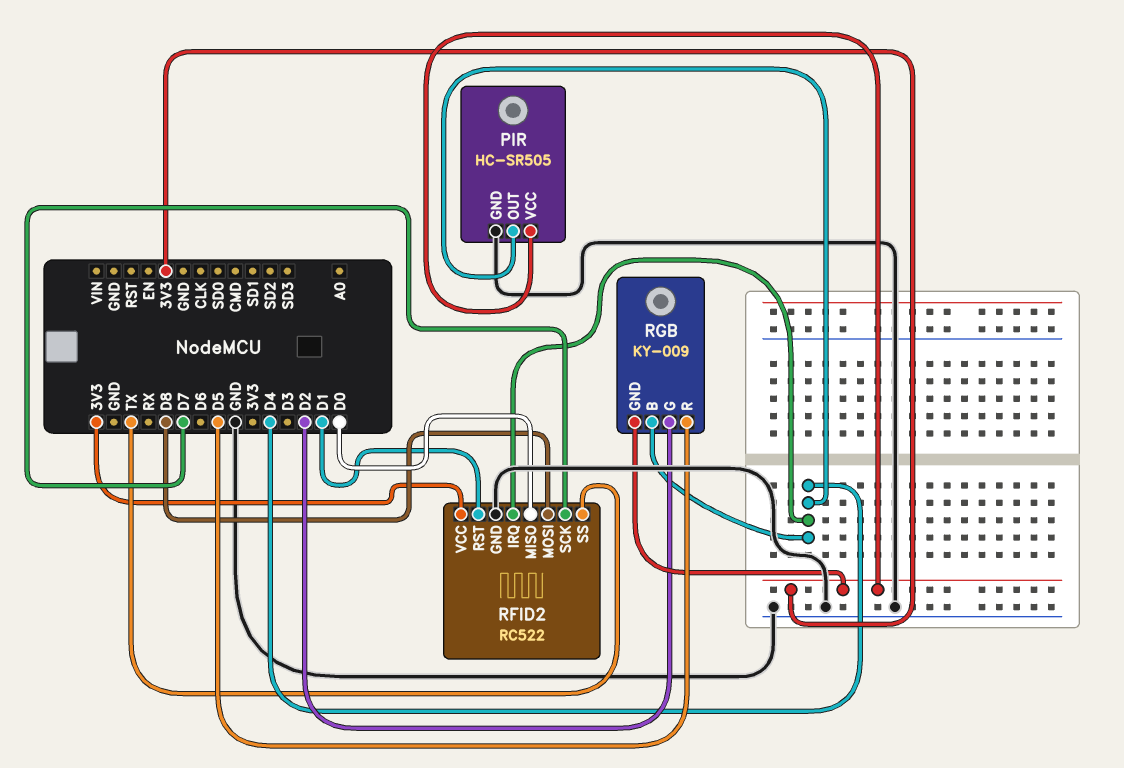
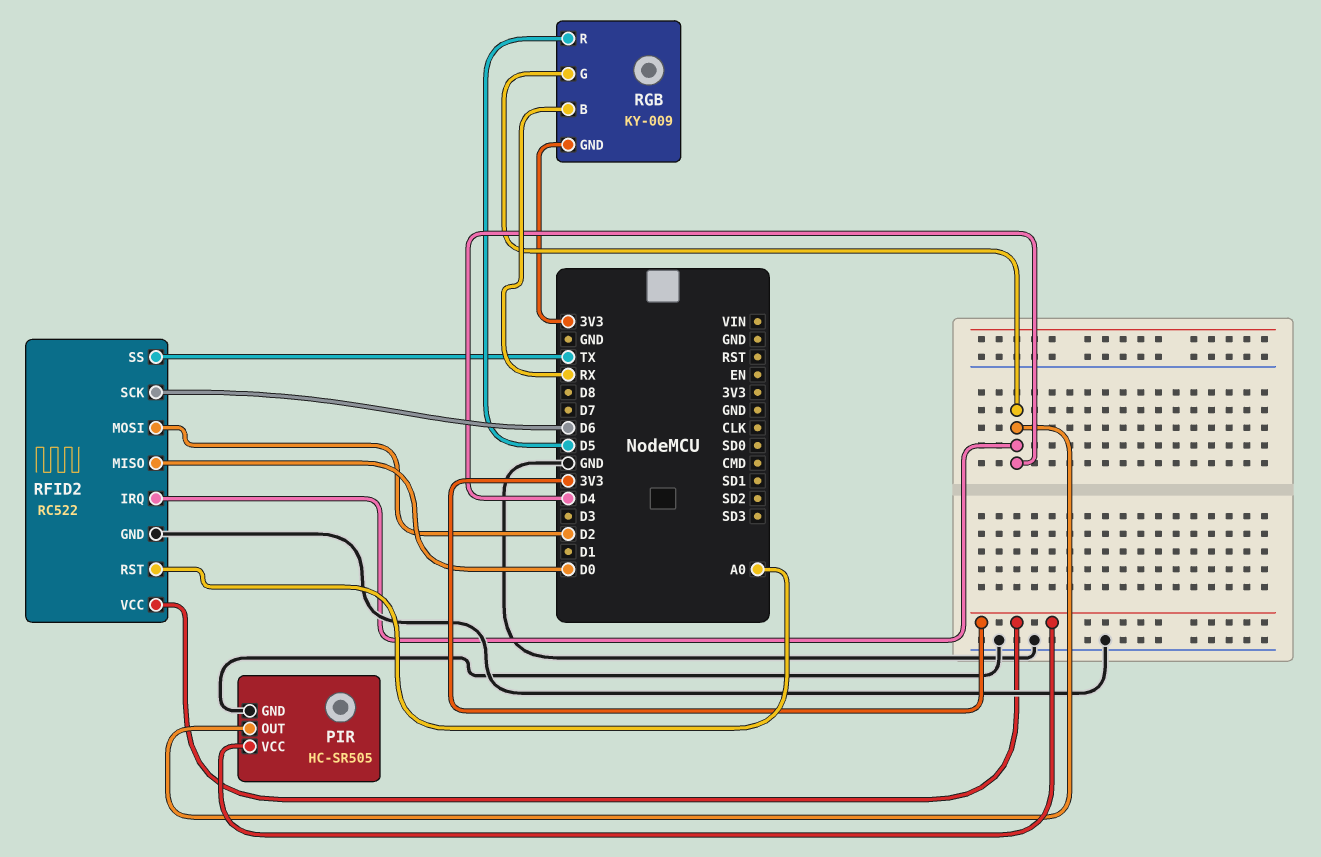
RFID2 pin MOSI: D8 -> D2
RFID2 pin RST: D1 -> A0
RFID2 pin SCK: D7 -> D6
RGB pin B: D4 -> RX
RGB pin G: D2 -> D4

